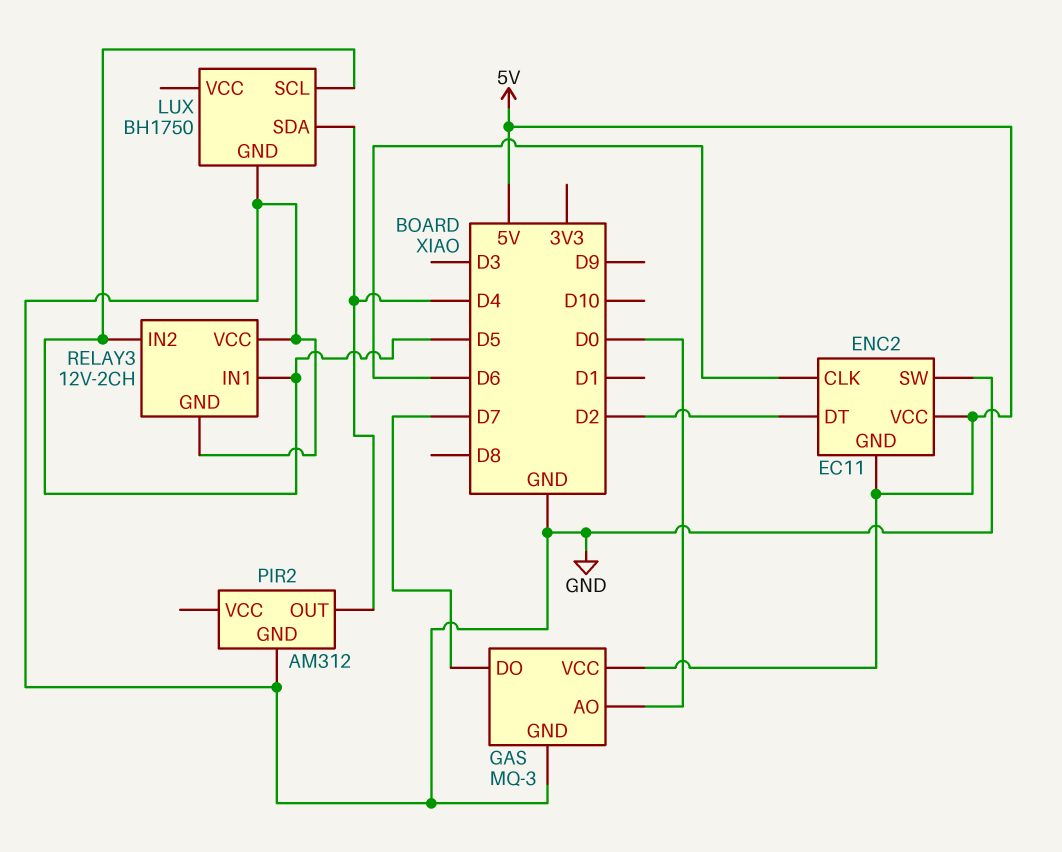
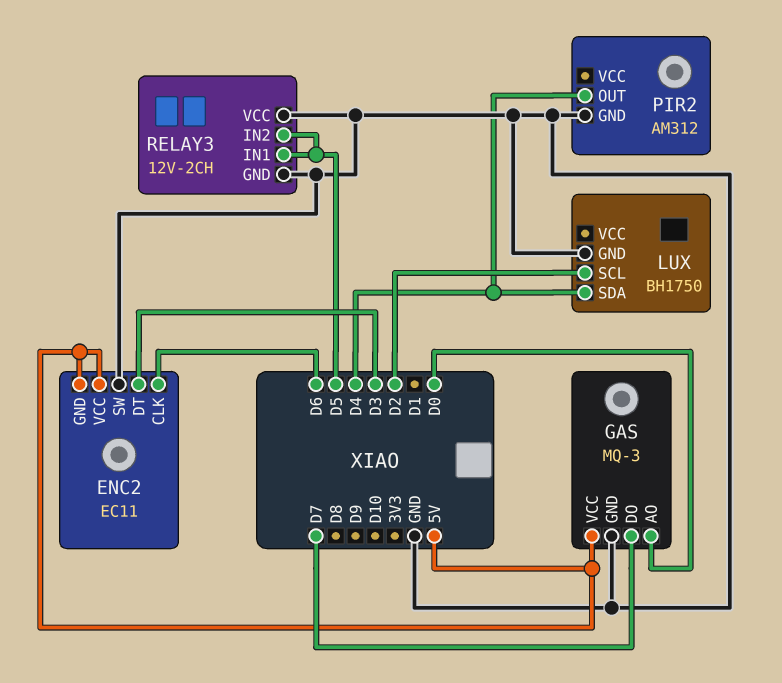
ENC2 pin DT: D2 -> D3
LUX pin SCL: D5 -> D2

